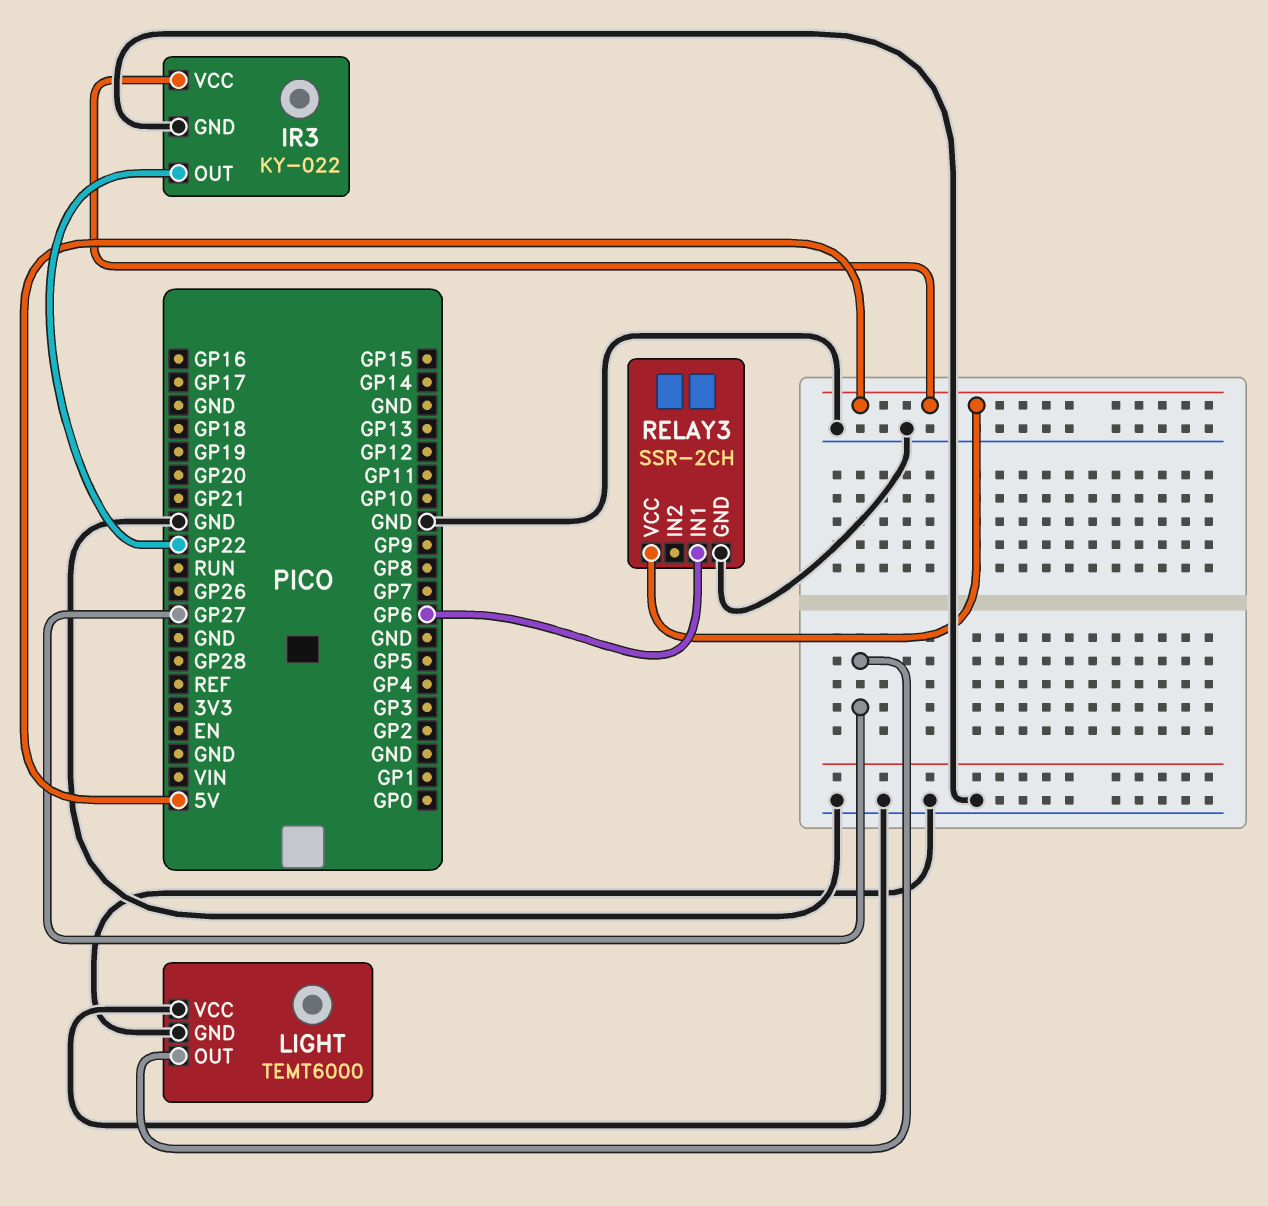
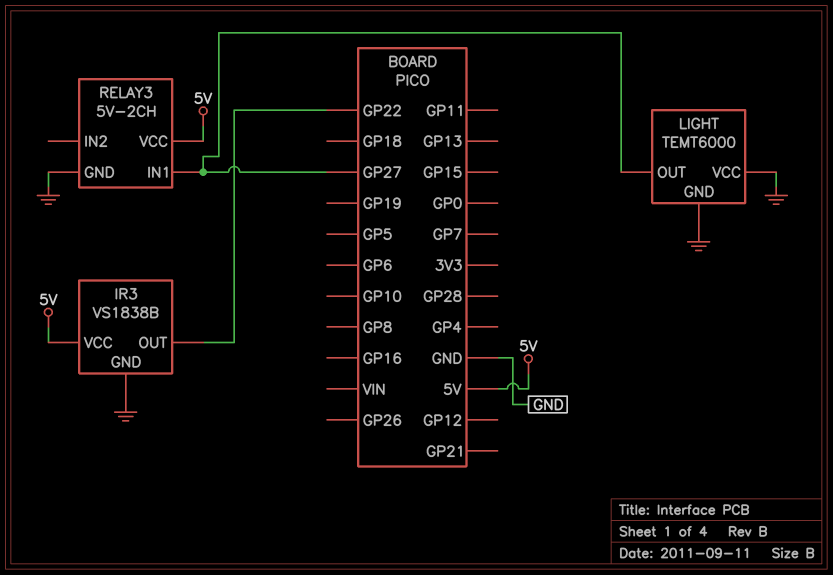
IR3: KY-022 -> VS1838B
RELAY3: SSR-2CH -> 5V-2CH
RELAY3 pin IN1: GP6 -> GP27

